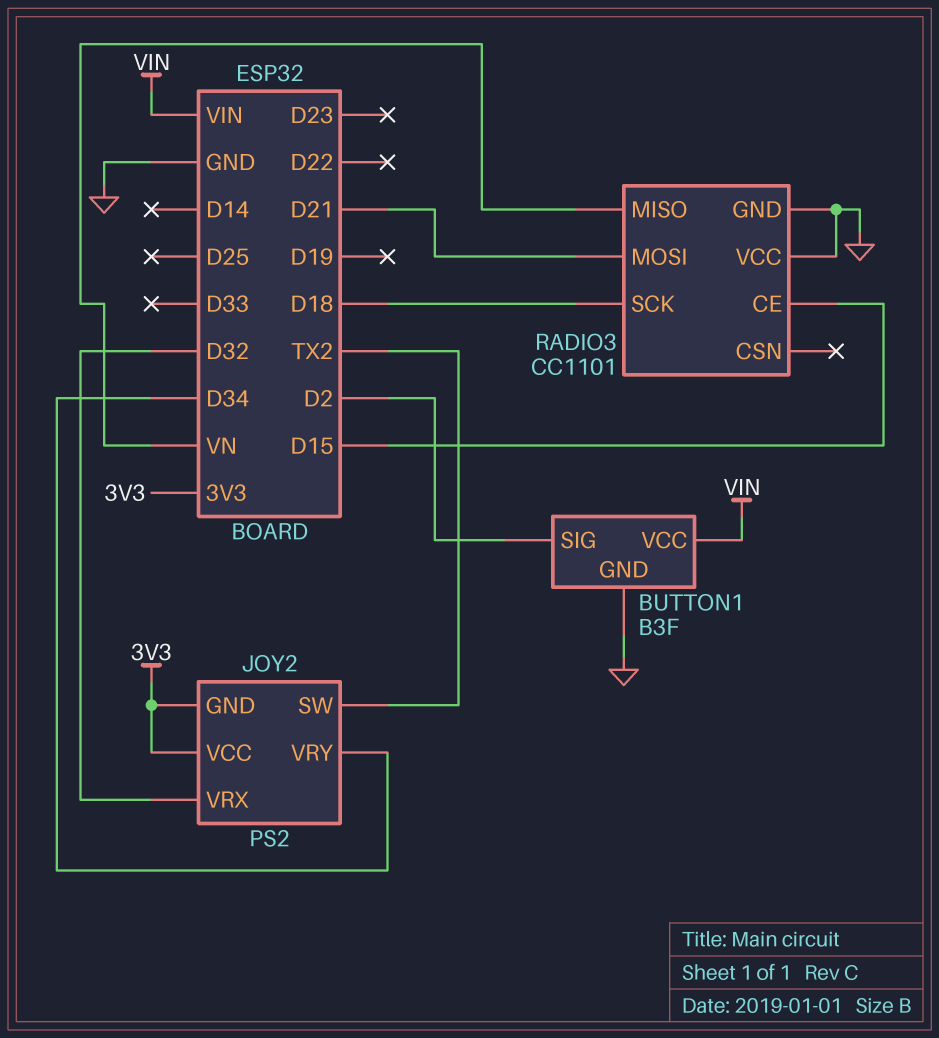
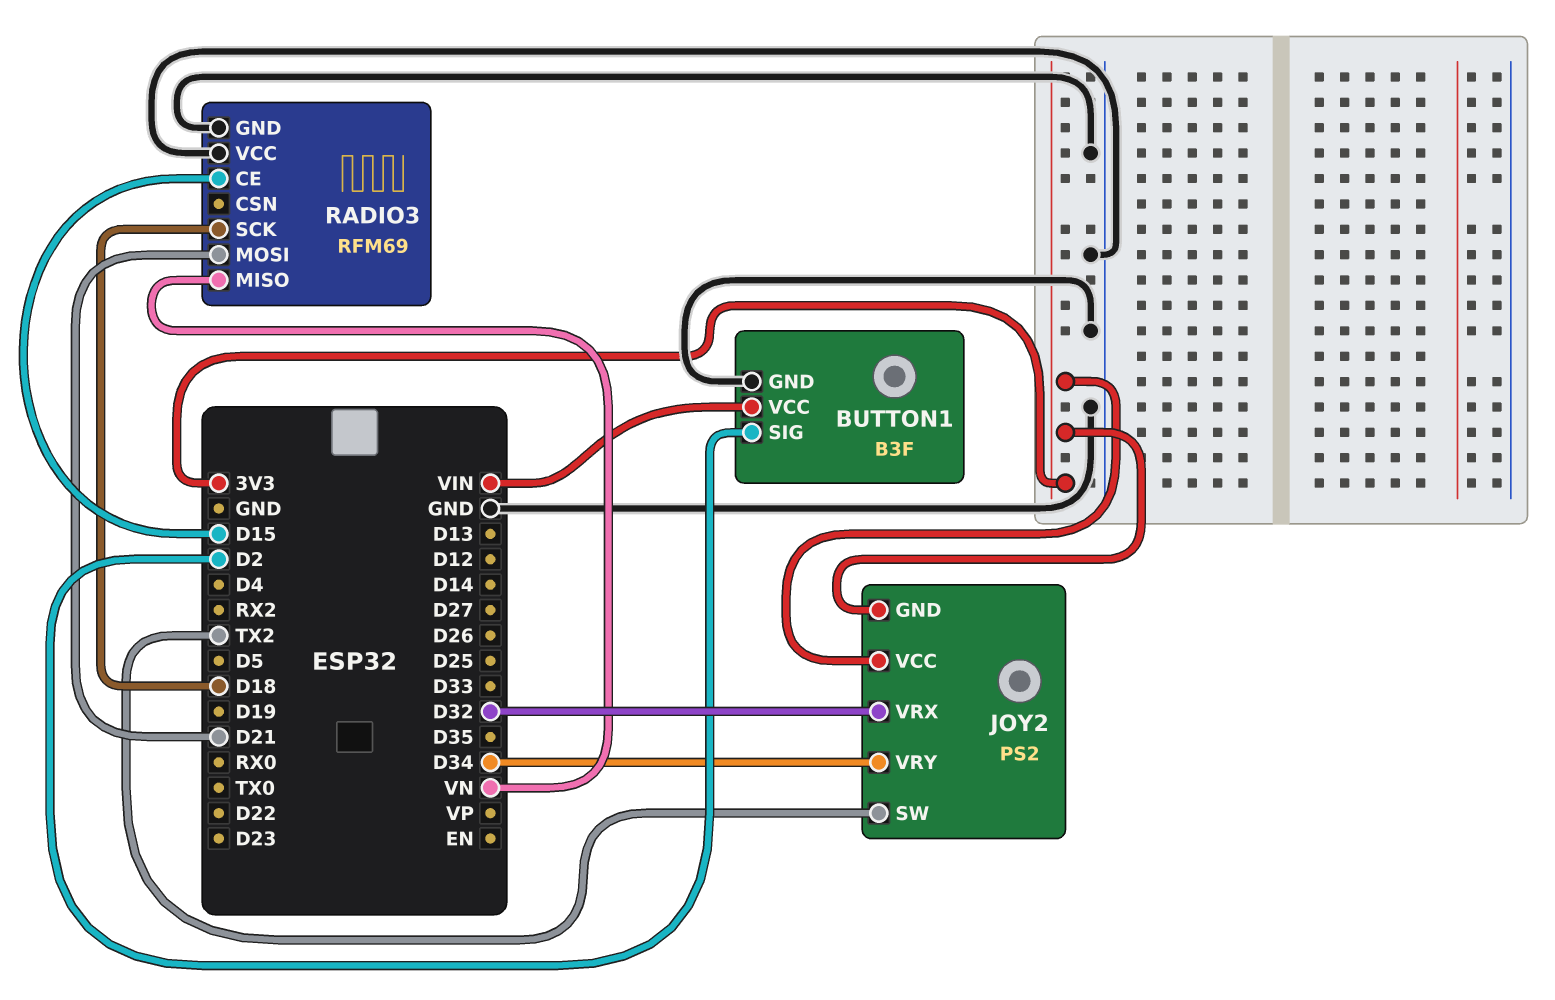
RADIO3: CC1101 -> RFM69

